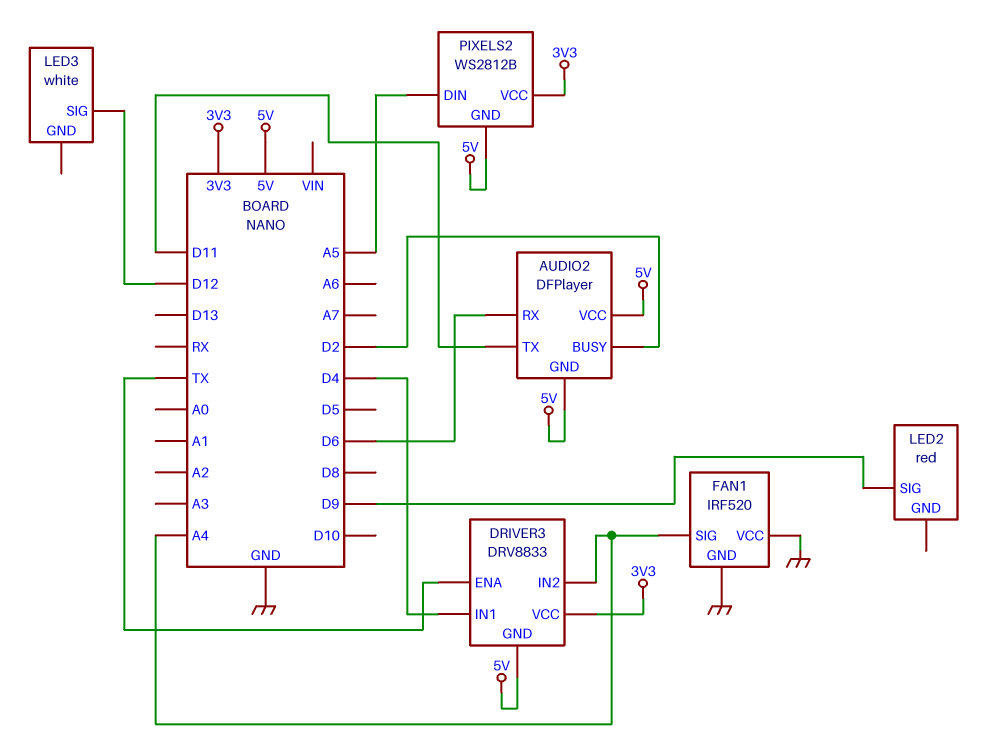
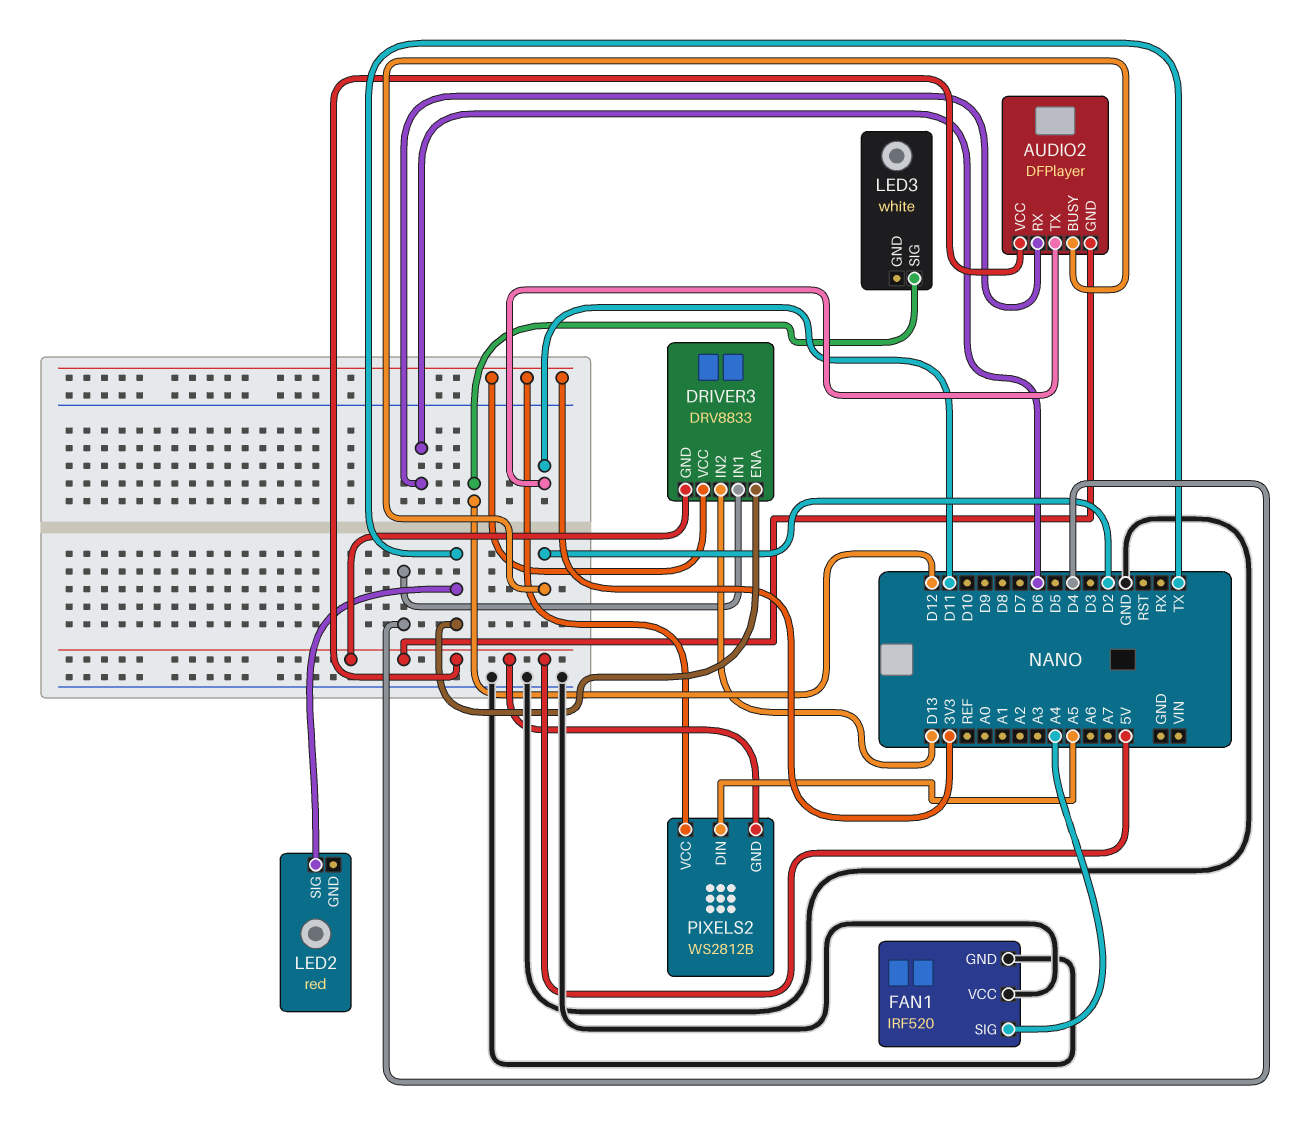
DRIVER3 pin IN2: A4 -> D13
LED2 pin SIG: D9 -> TX

